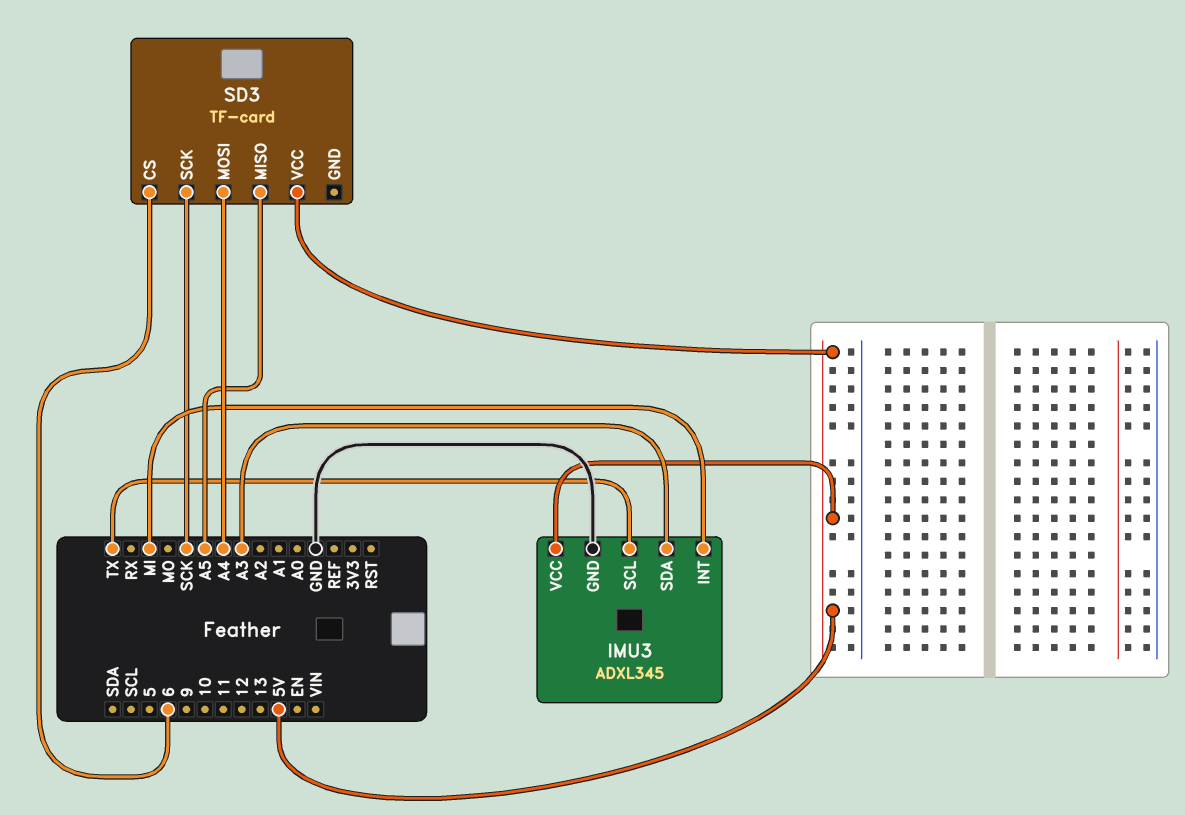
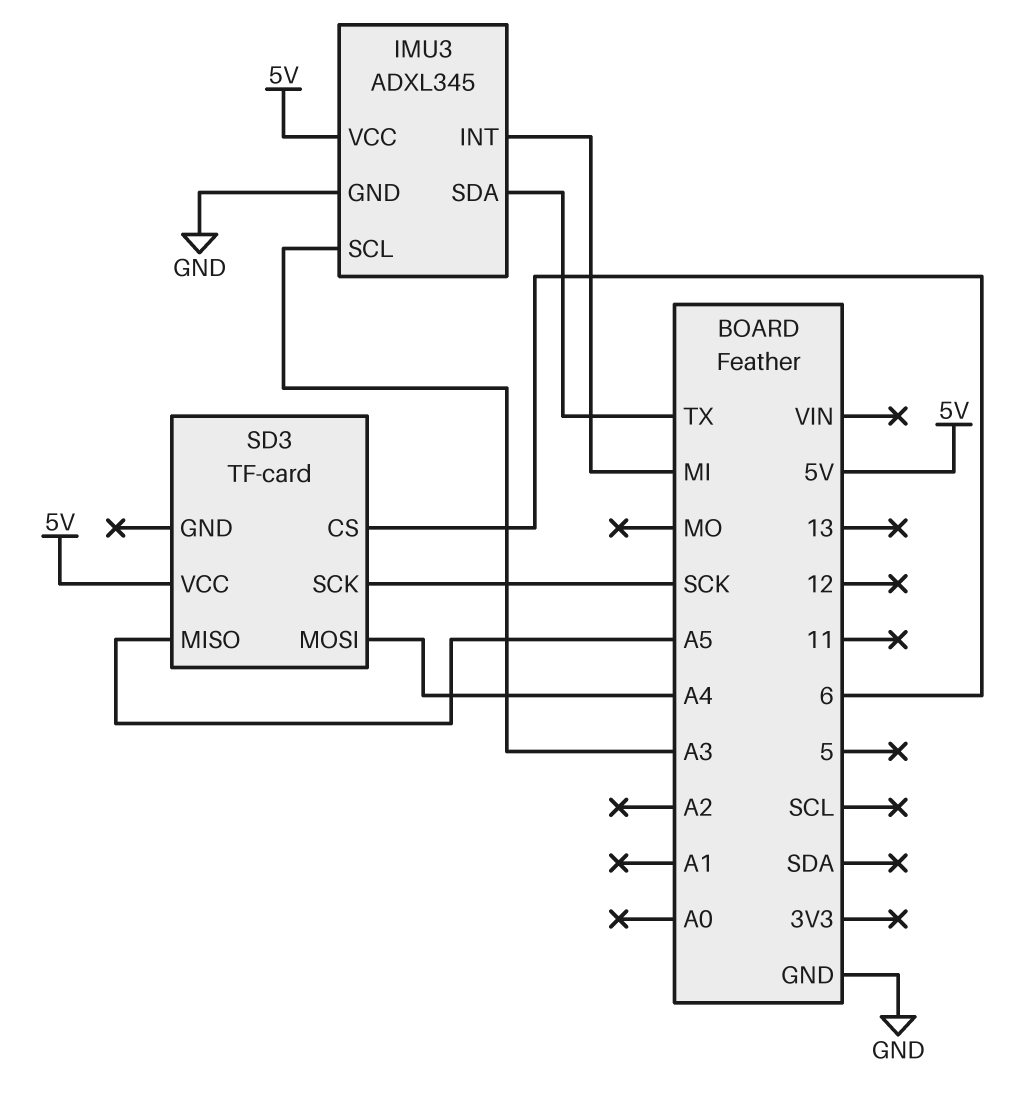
IMU3 pin SCL: TX -> A3
IMU3 pin SDA: A3 -> TX

